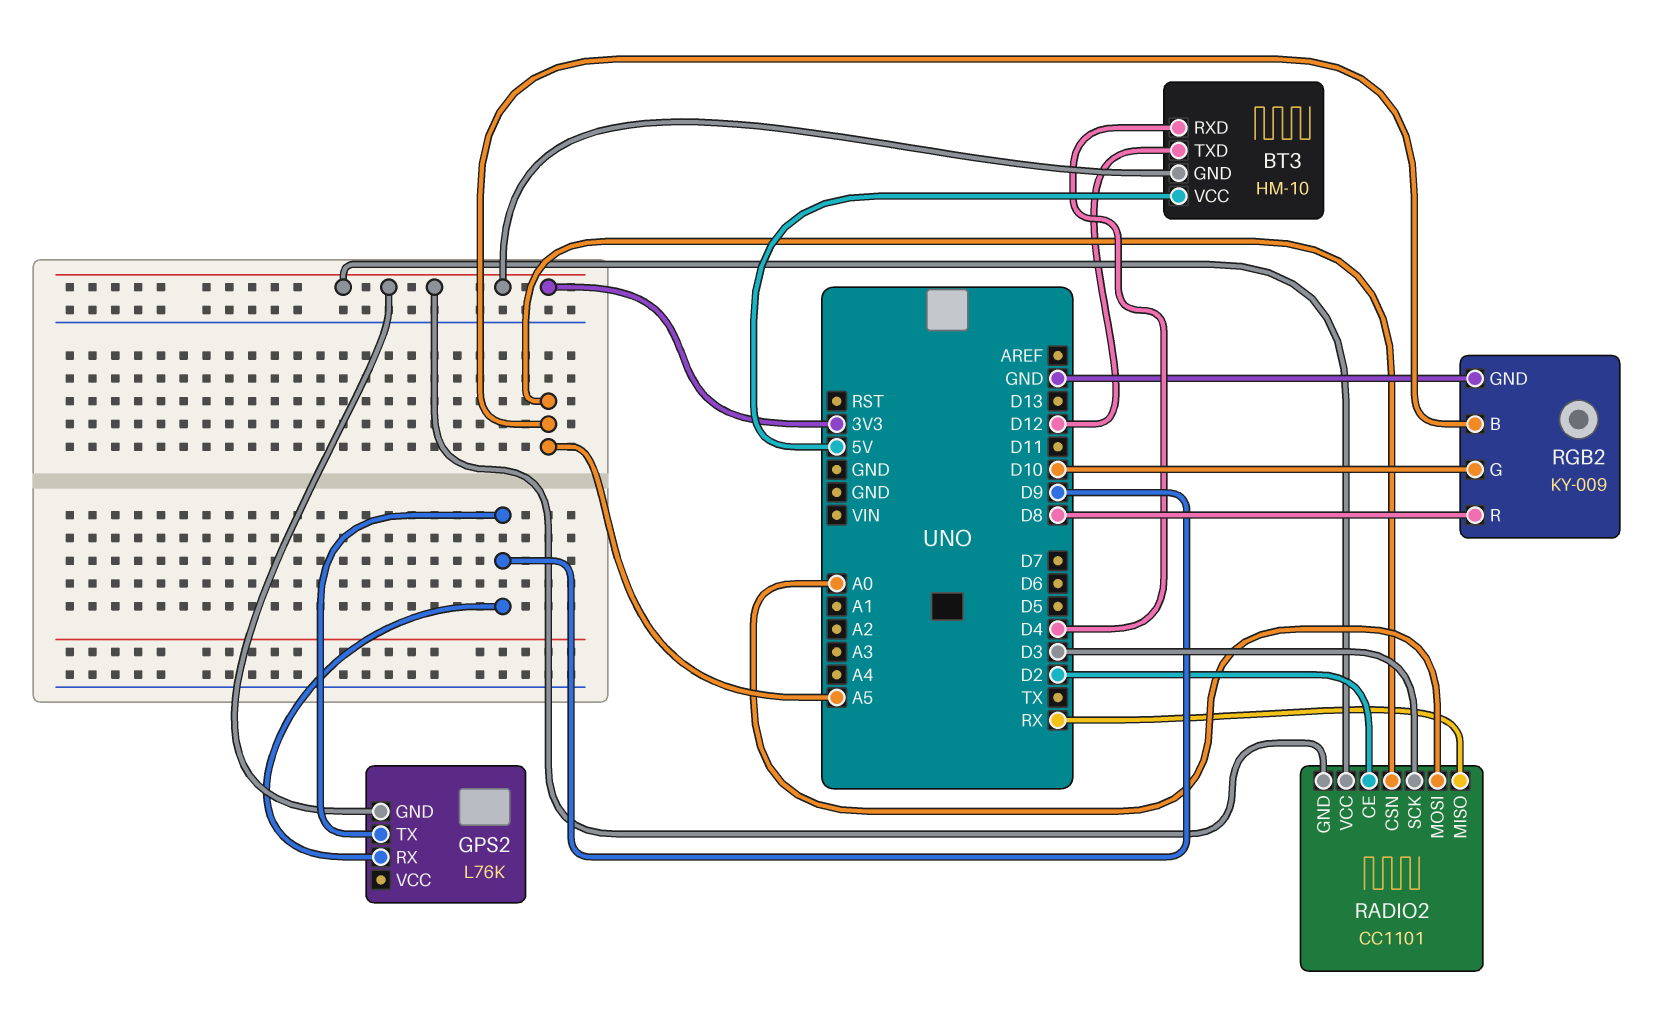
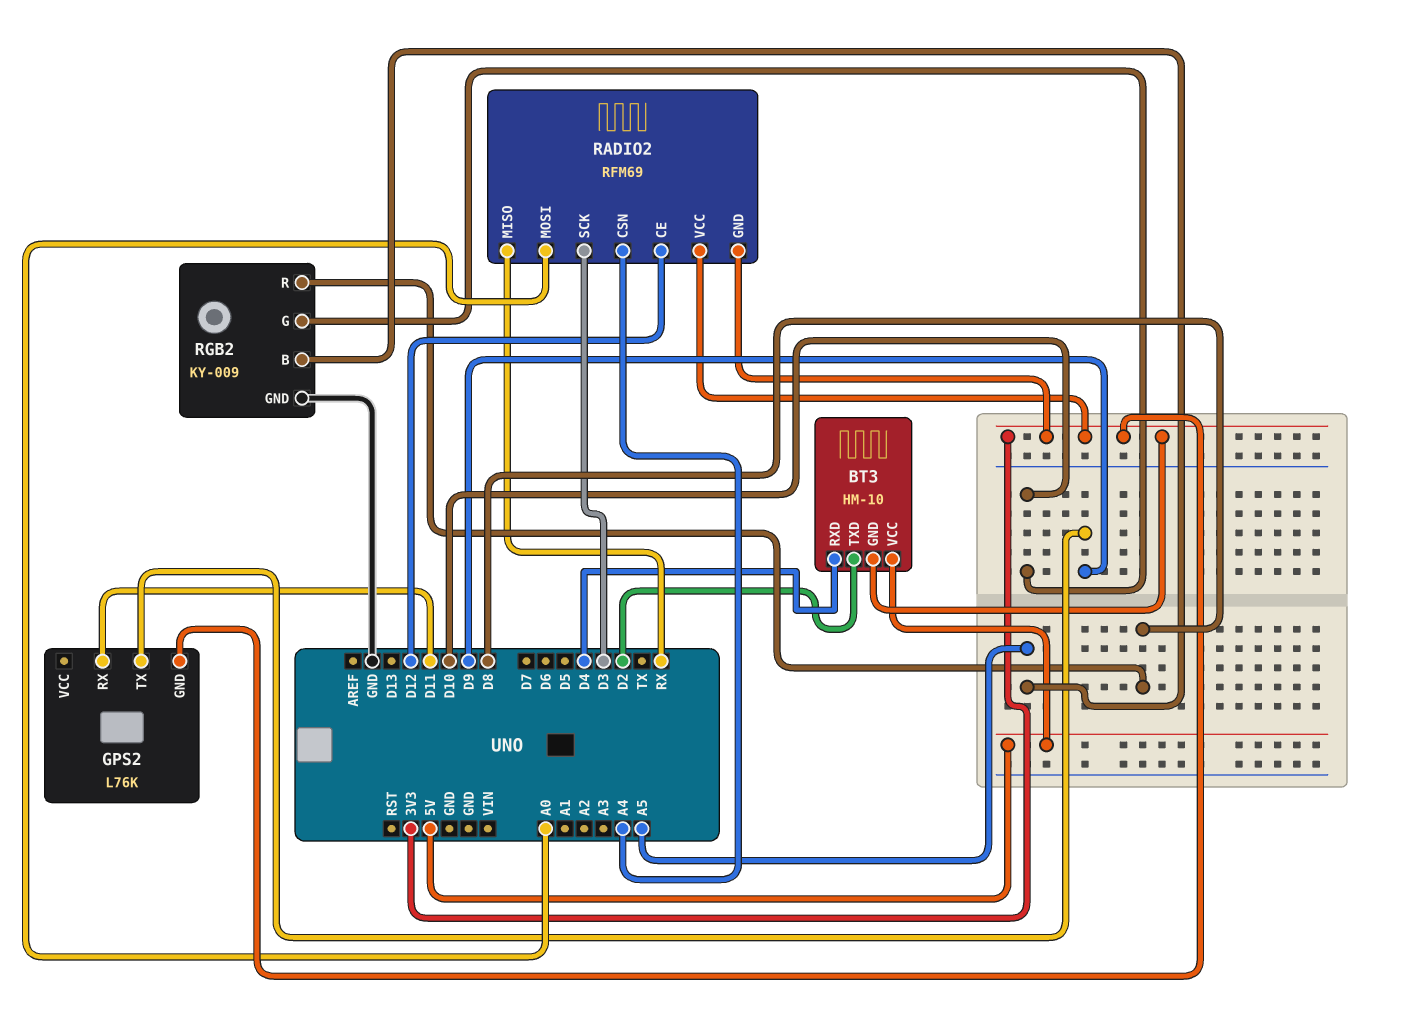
BT3 pin TXD: D12 -> D2
GPS2 pin RX: D9 -> D11
RADIO2: CC1101 -> RFM69
RADIO2 pin CE: D2 -> D12
RADIO2 pin CSN: A5 -> A4

